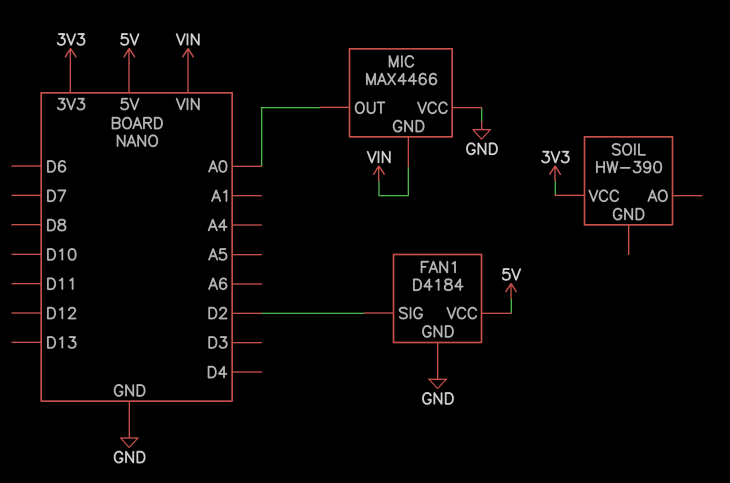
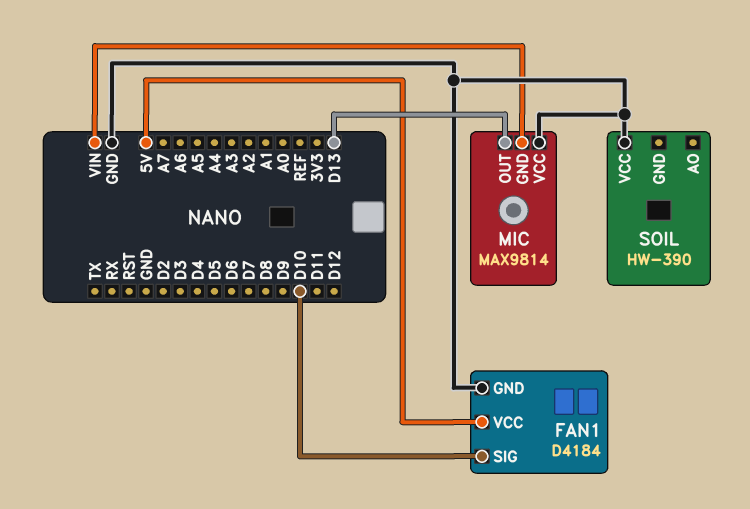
FAN1 pin SIG: D2 -> D10
MIC: MAX4466 -> MAX9814
MIC pin OUT: A0 -> D13
SOIL pin VCC: 3V3 -> GND

